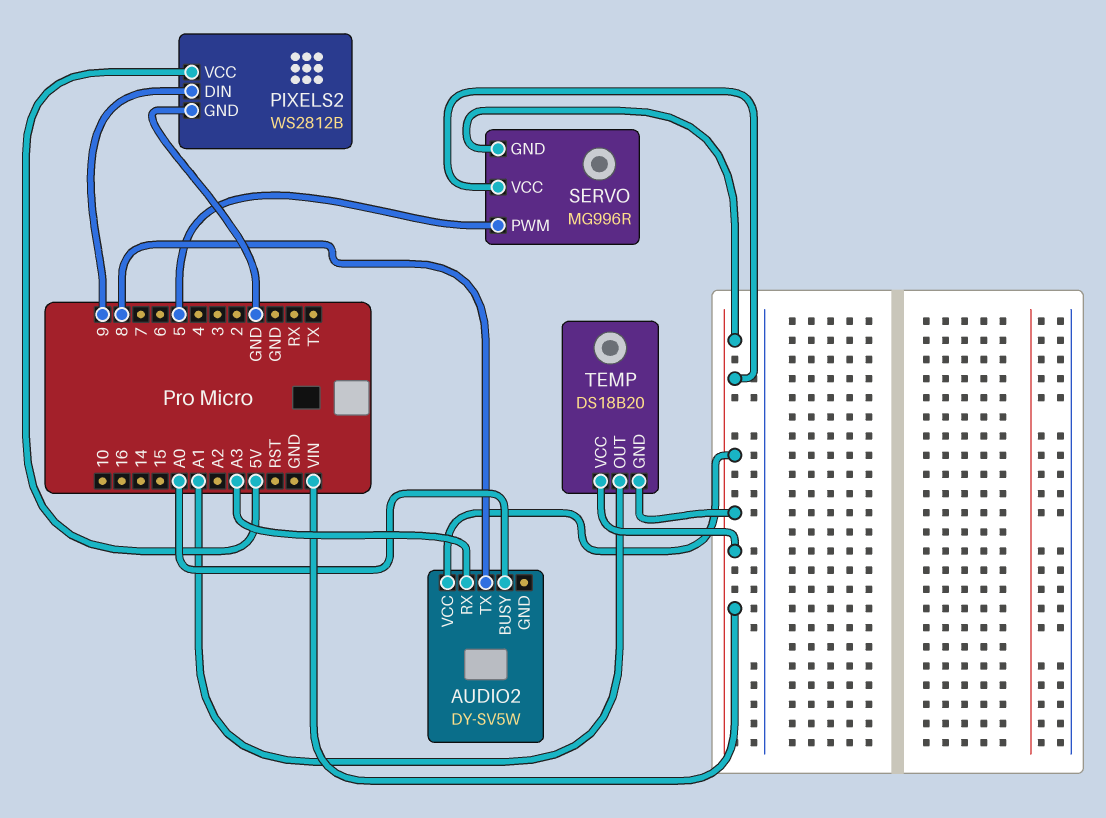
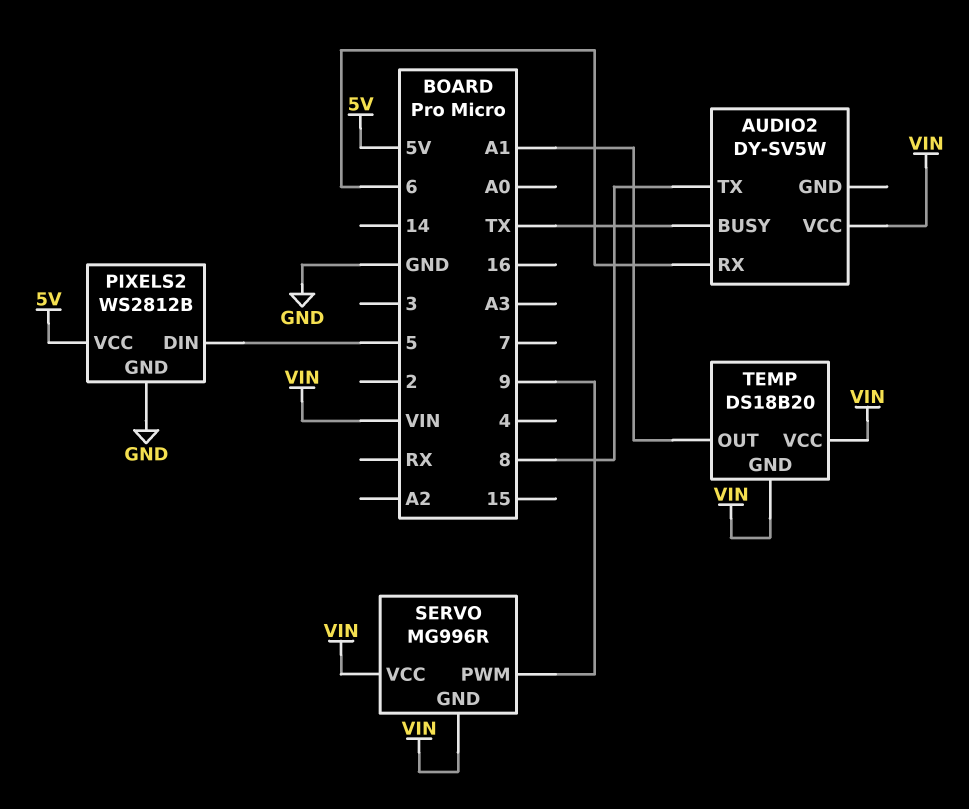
AUDIO2 pin BUSY: A0 -> TX
AUDIO2 pin RX: A3 -> 6
PIXELS2 pin DIN: 9 -> 5
SERVO pin PWM: 5 -> 9

